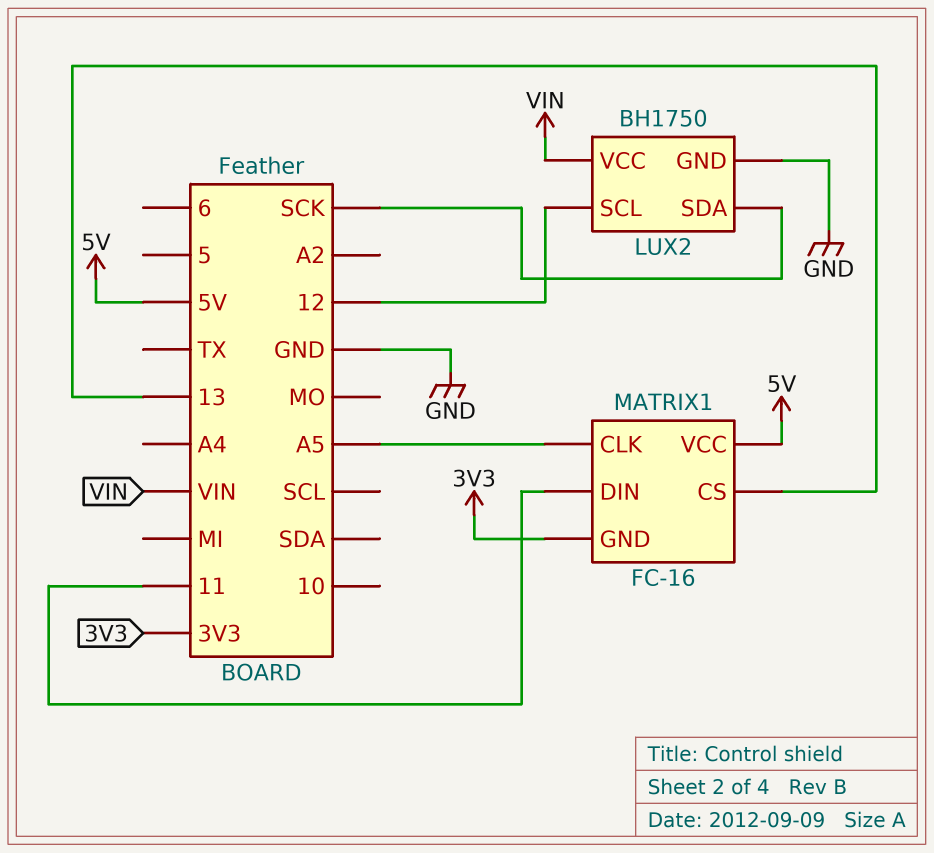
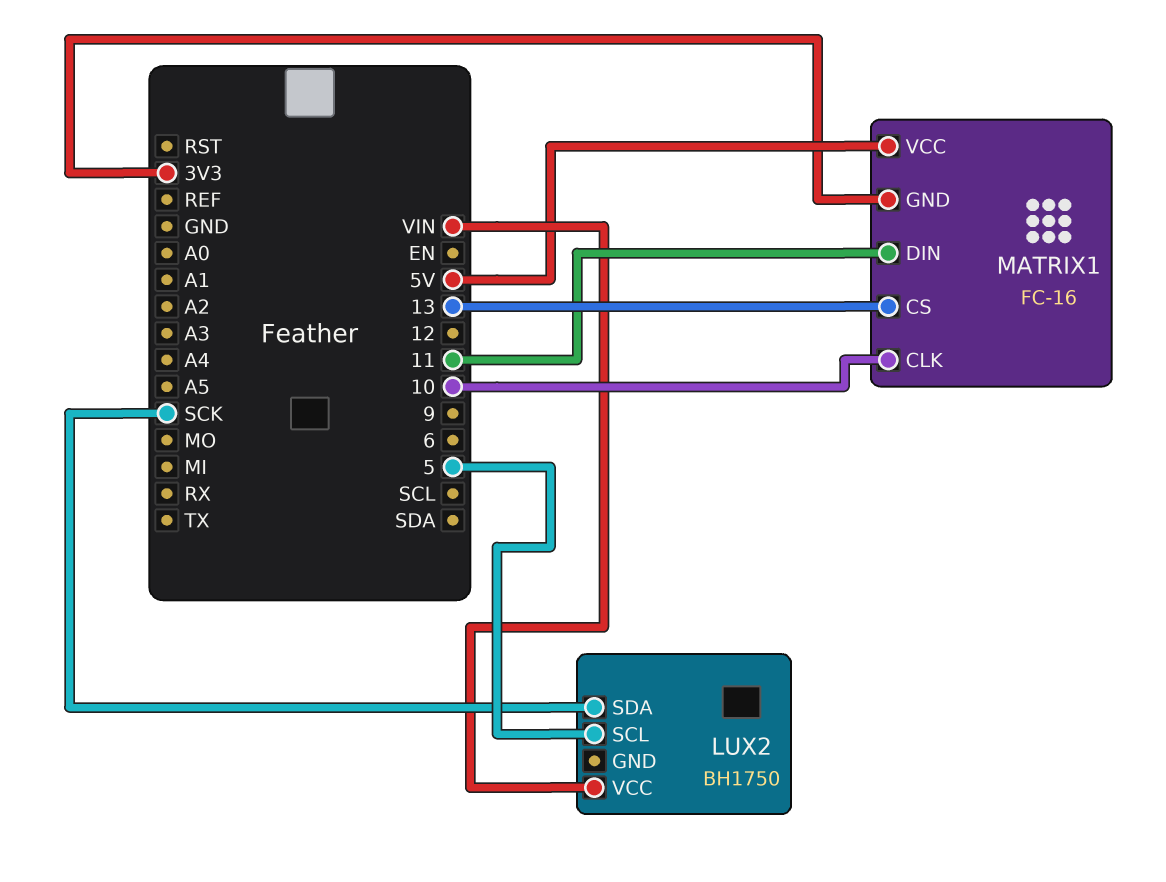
LUX2 pin GND: GND -> none
LUX2 pin SCL: 12 -> 5
MATRIX1 pin CLK: A5 -> 10

